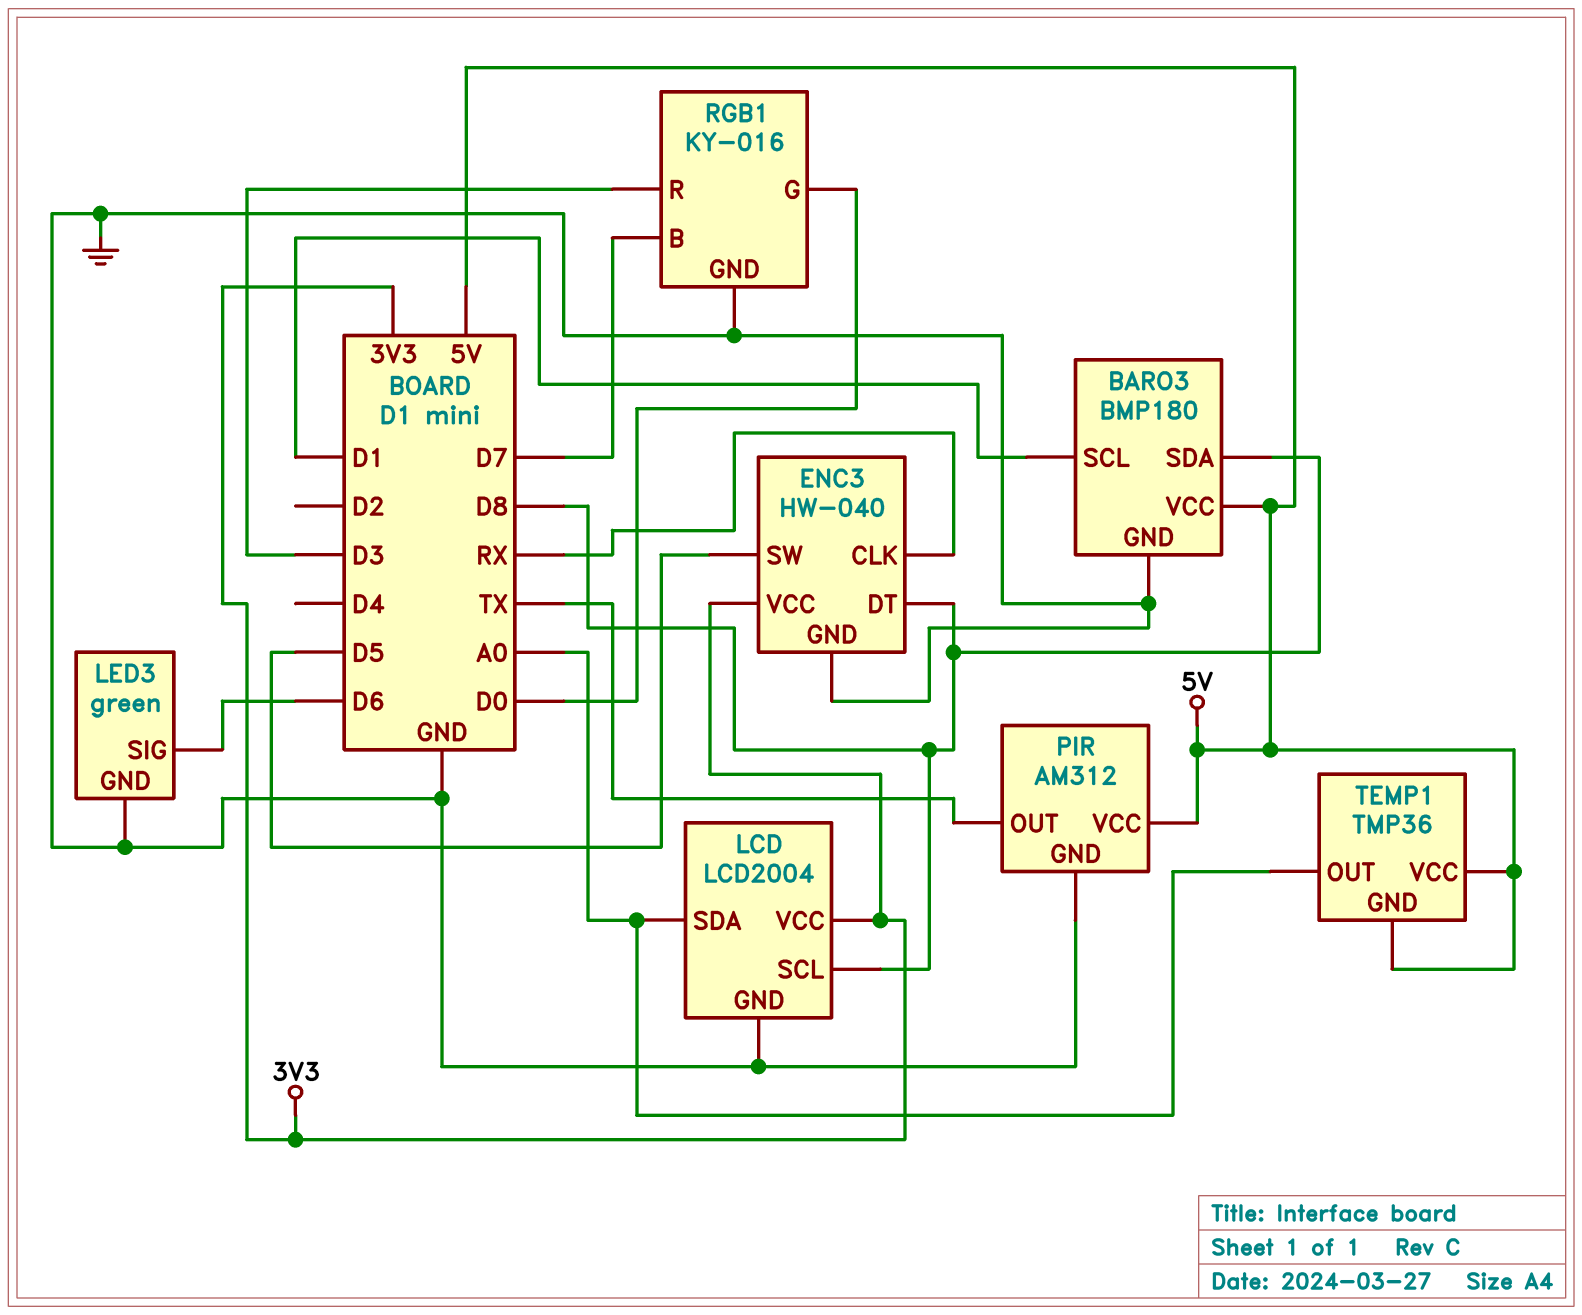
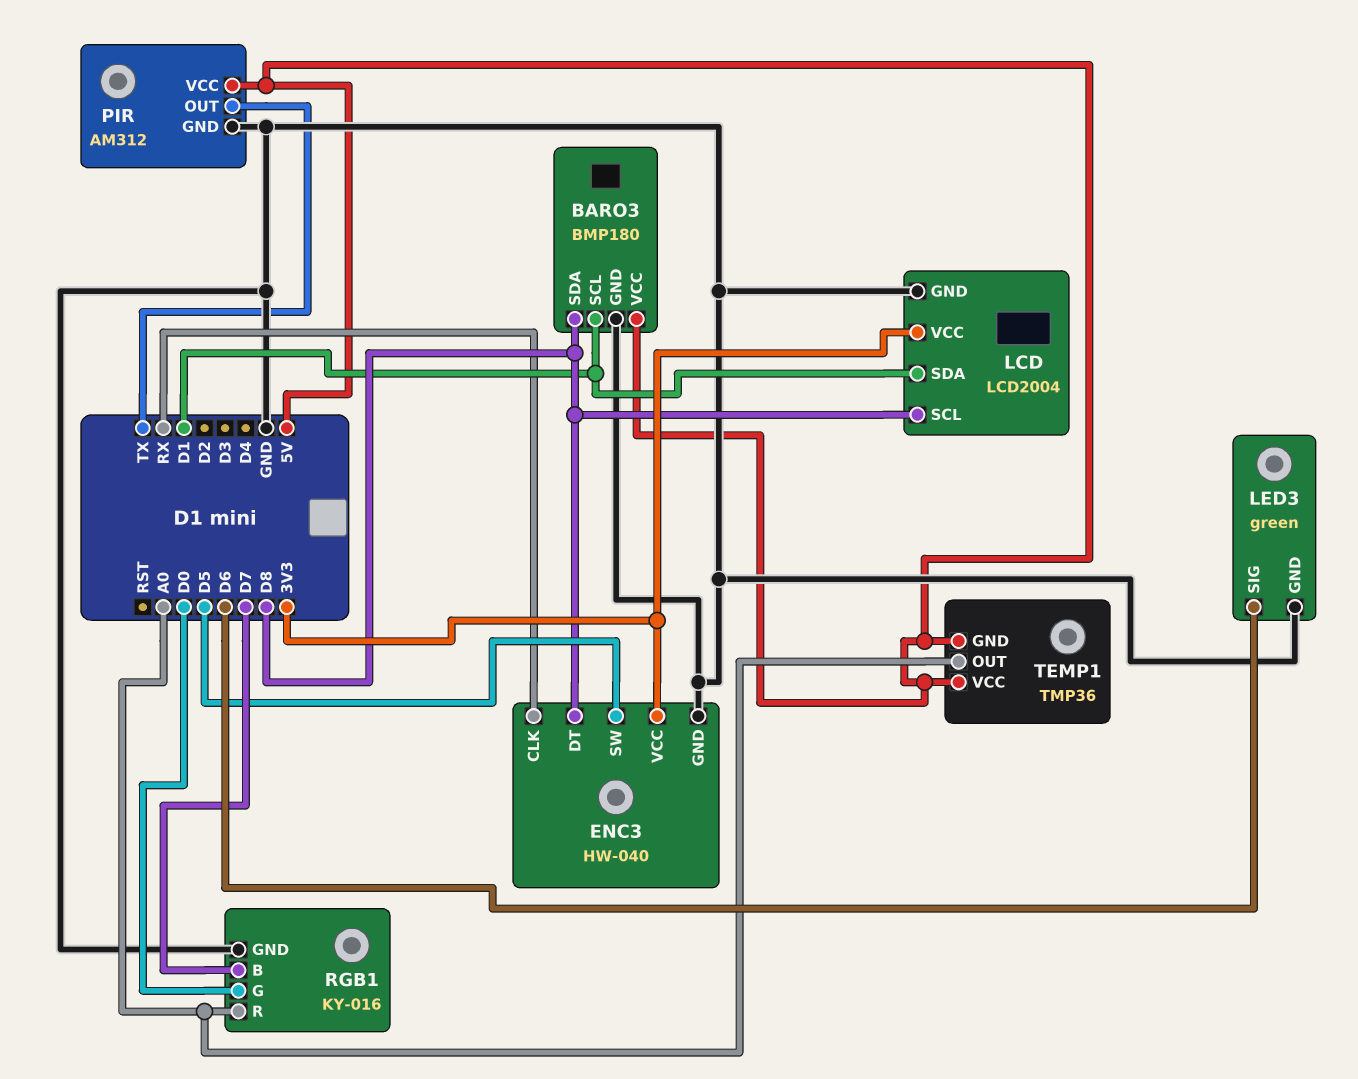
LCD pin SDA: A0 -> D1
RGB1 pin R: D3 -> A0

